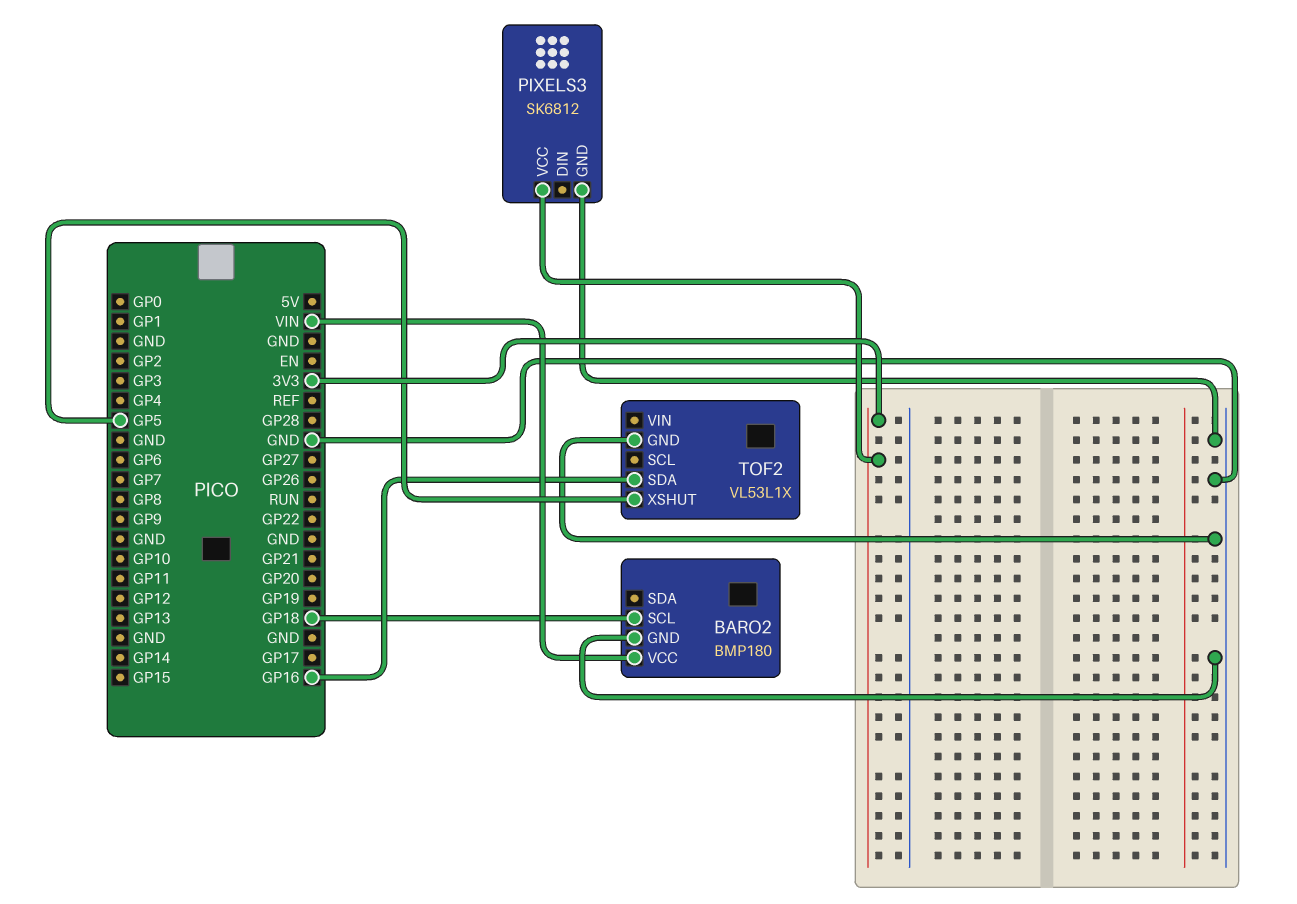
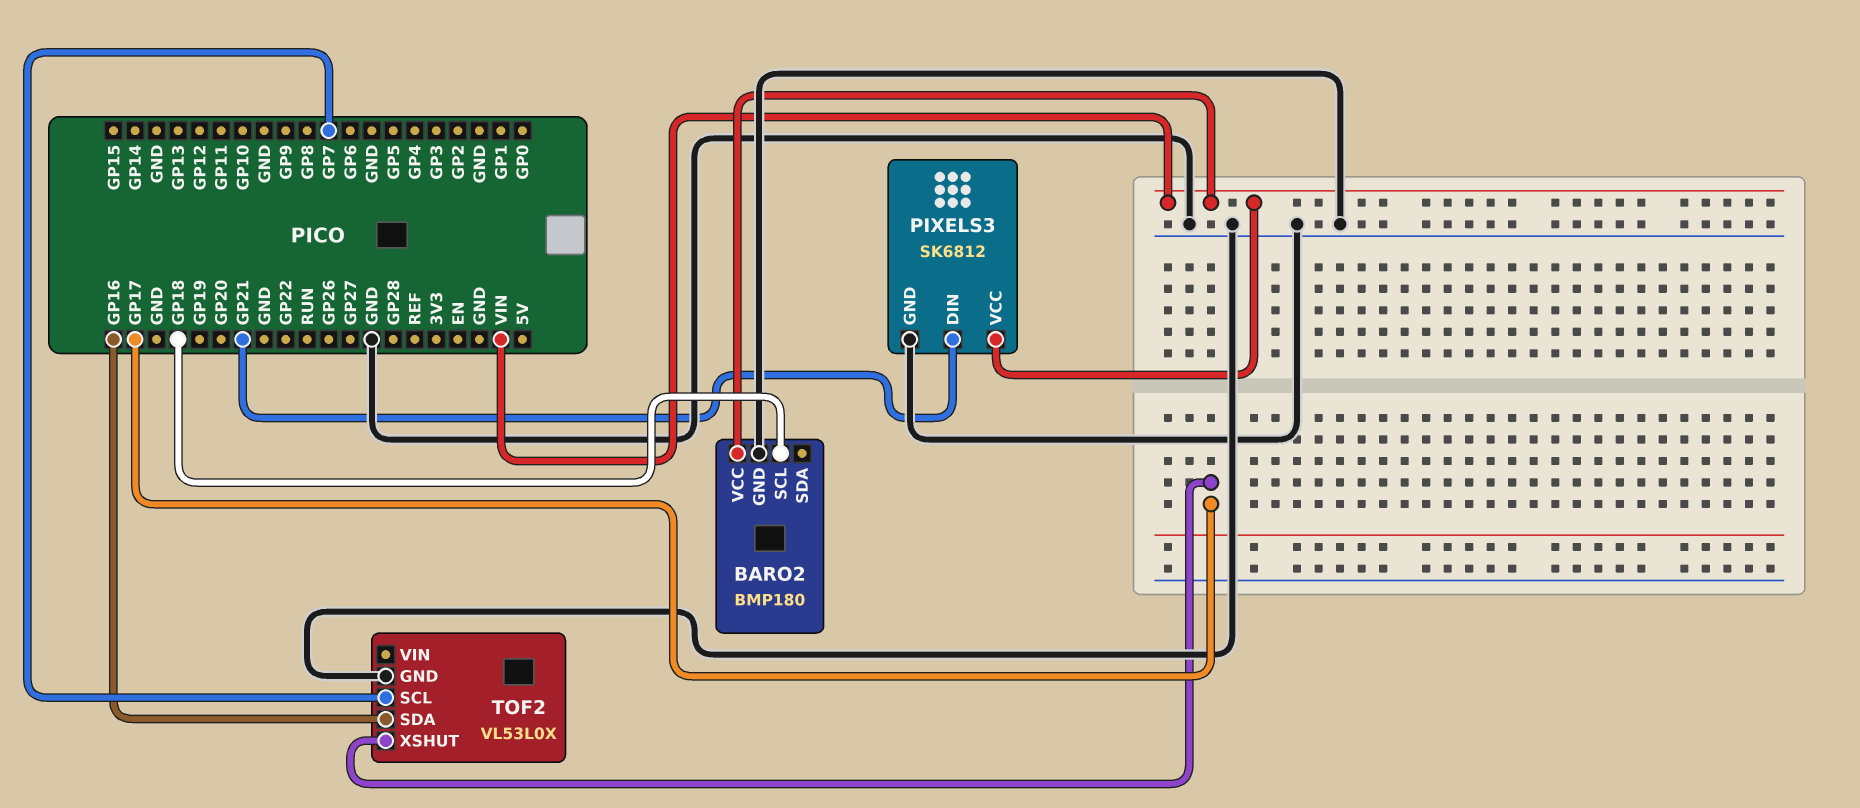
PIXELS3 pin DIN: none -> GP21
PIXELS3 pin VCC: 3V3 -> VIN
TOF2: VL53L1X -> VL53L0X
TOF2 pin SCL: none -> GP7
TOF2 pin XSHUT: GP5 -> GP17

